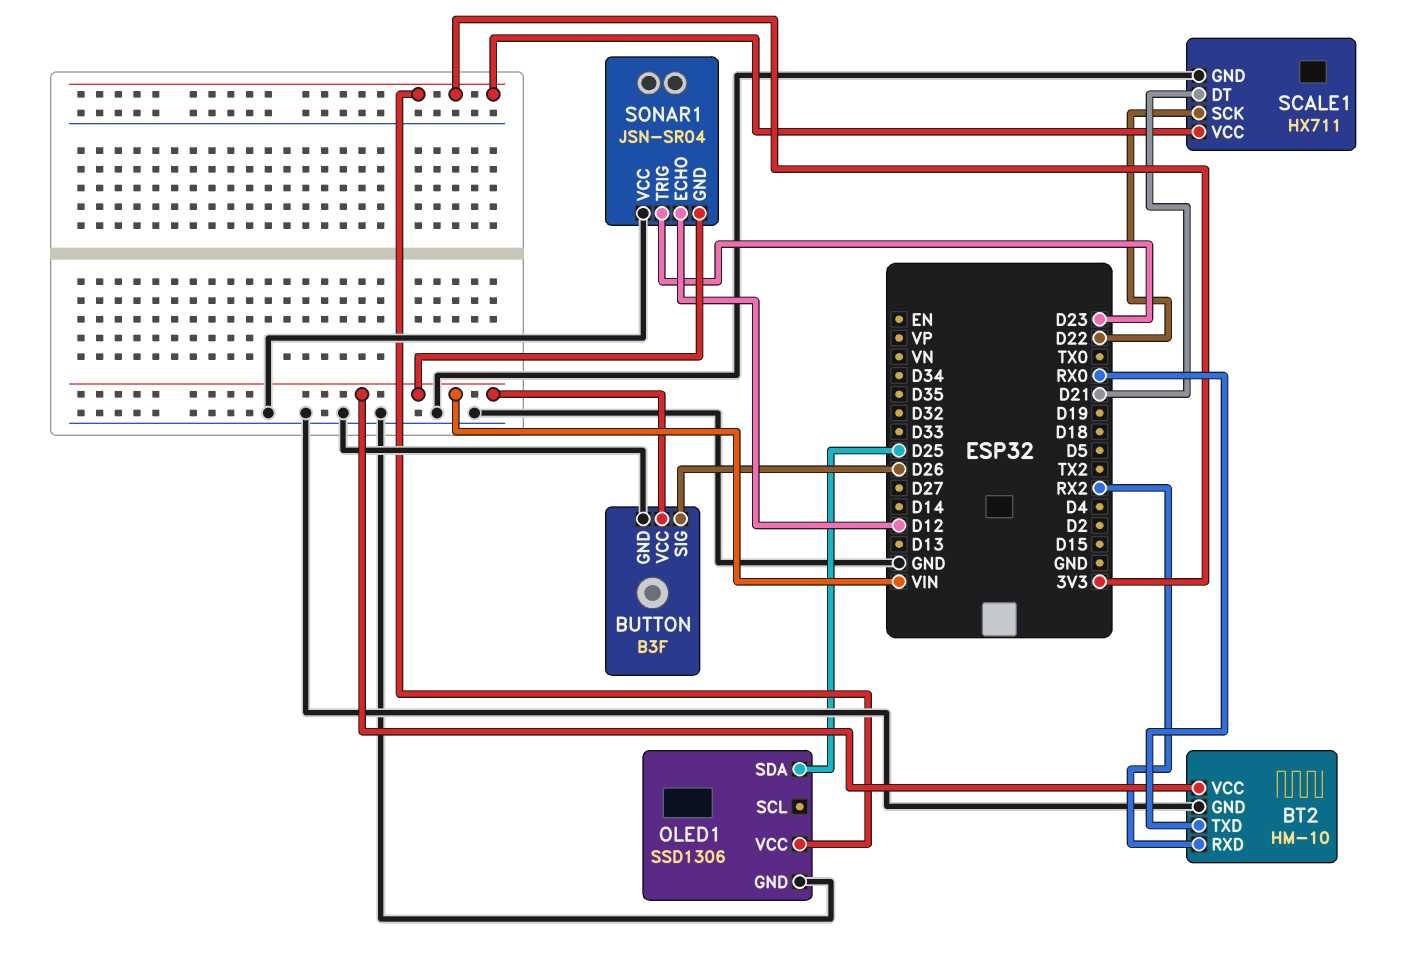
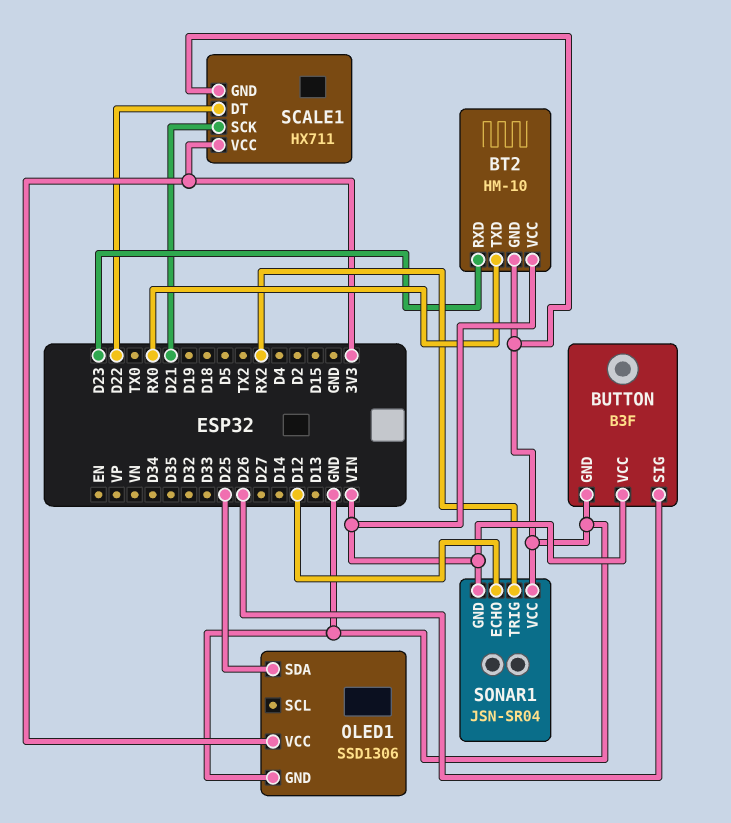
BT2 pin RXD: RX2 -> D23
SCALE1 pin DT: D21 -> D22
SCALE1 pin SCK: D22 -> D21
SONAR1 pin TRIG: D23 -> RX2

